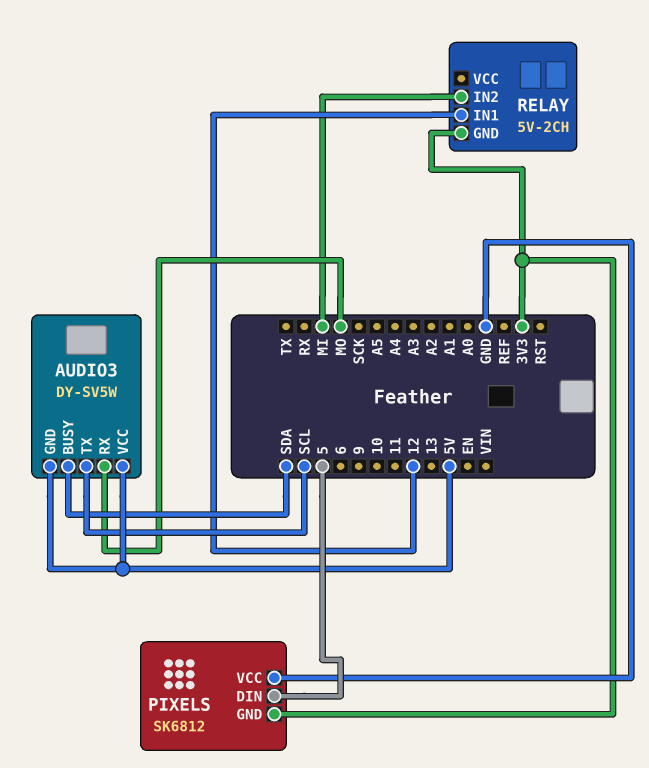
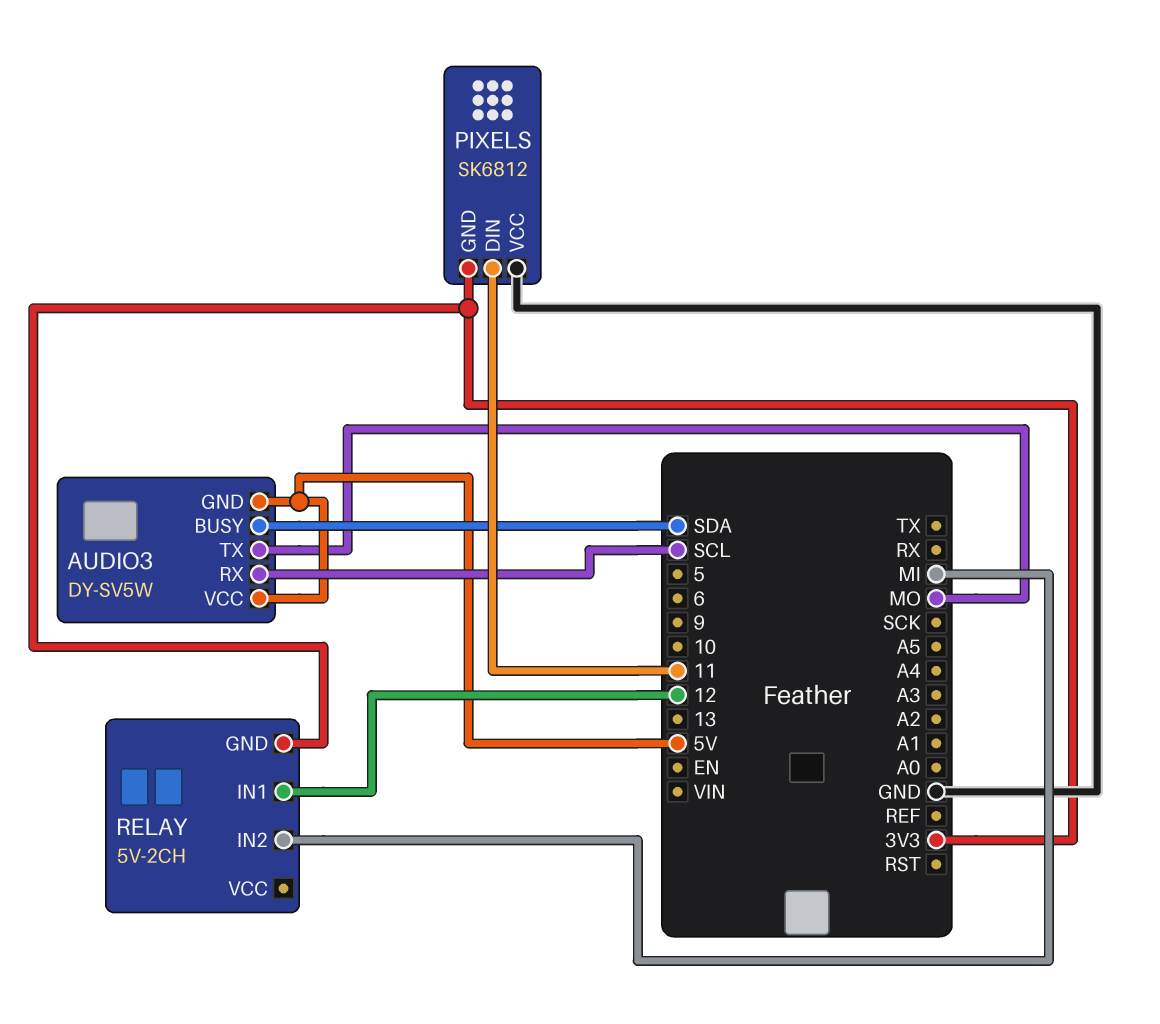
AUDIO3 pin RX: MO -> SCL
AUDIO3 pin TX: SCL -> MO
PIXELS pin DIN: 5 -> 11

